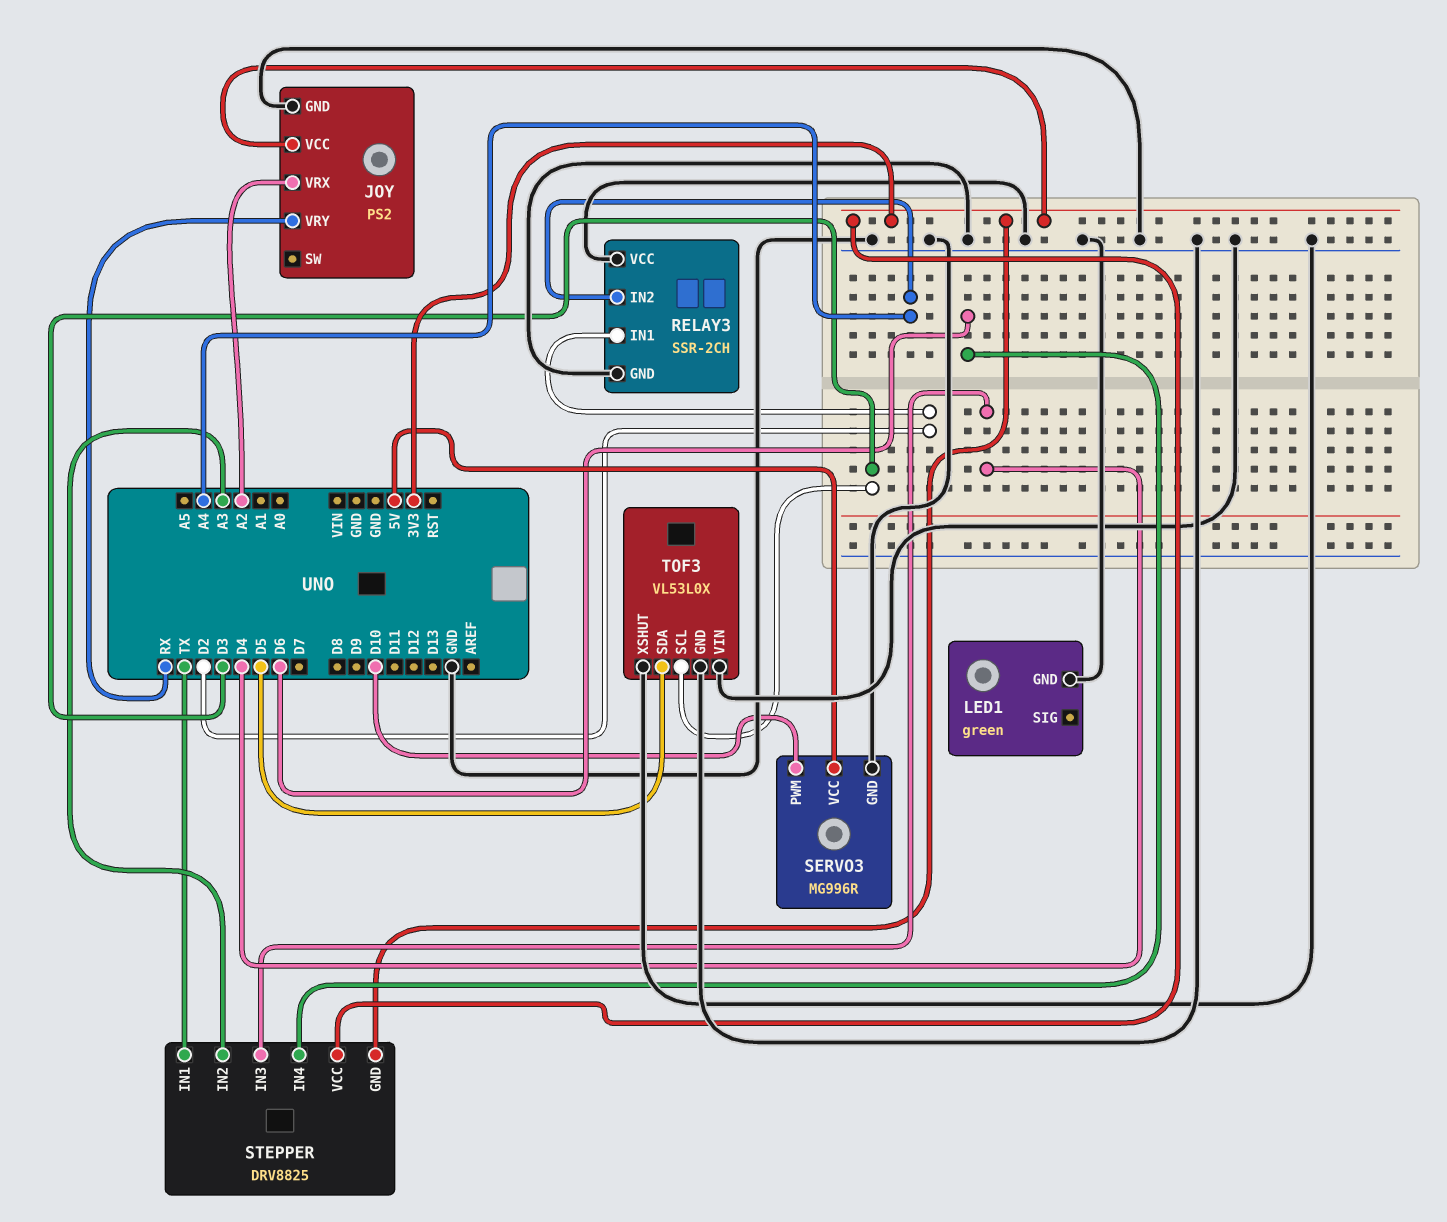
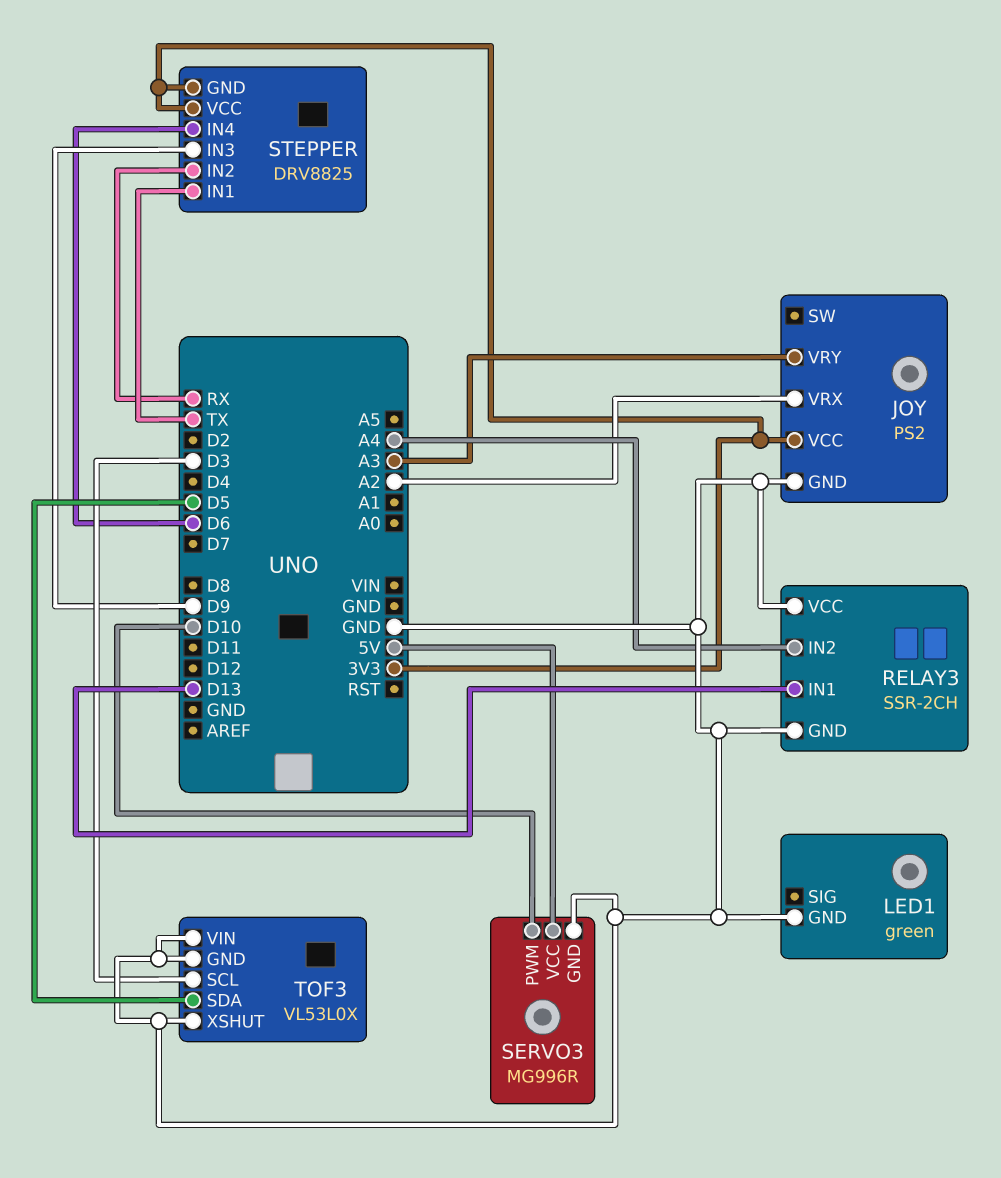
JOY pin VRY: RX -> A3
RELAY3 pin IN1: D2 -> D13
STEPPER pin IN2: A3 -> RX
STEPPER pin IN3: D4 -> D9

